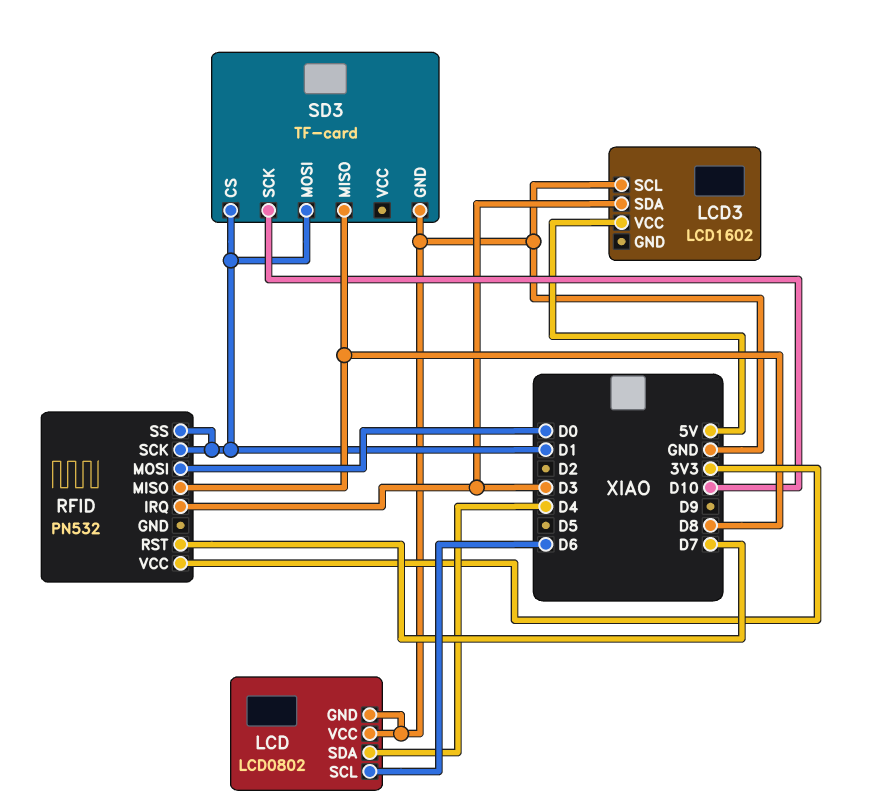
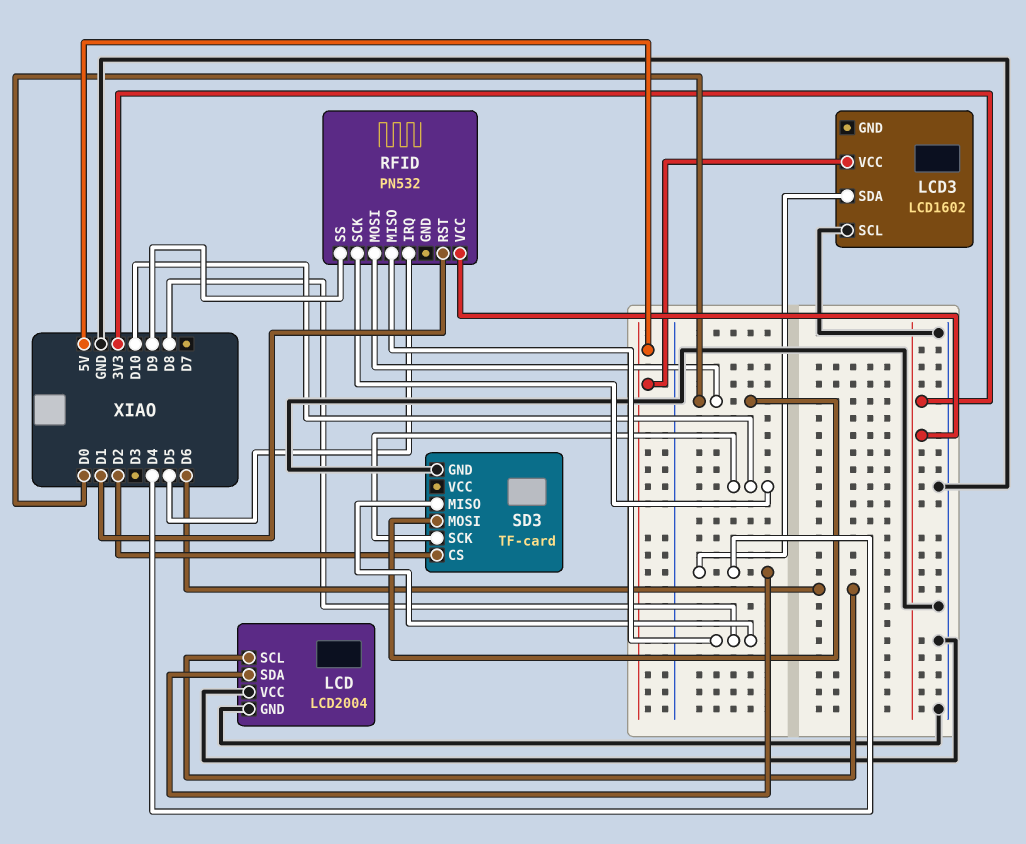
LCD: LCD0802 -> LCD2004
LCD3 pin SDA: D3 -> D4
RFID pin IRQ: D3 -> D5
RFID pin RST: D7 -> D1
RFID pin SCK: D1 -> D10
RFID pin SS: D1 -> D9
SD3 pin CS: D1 -> D2
SD3 pin MOSI: D1 -> D0

